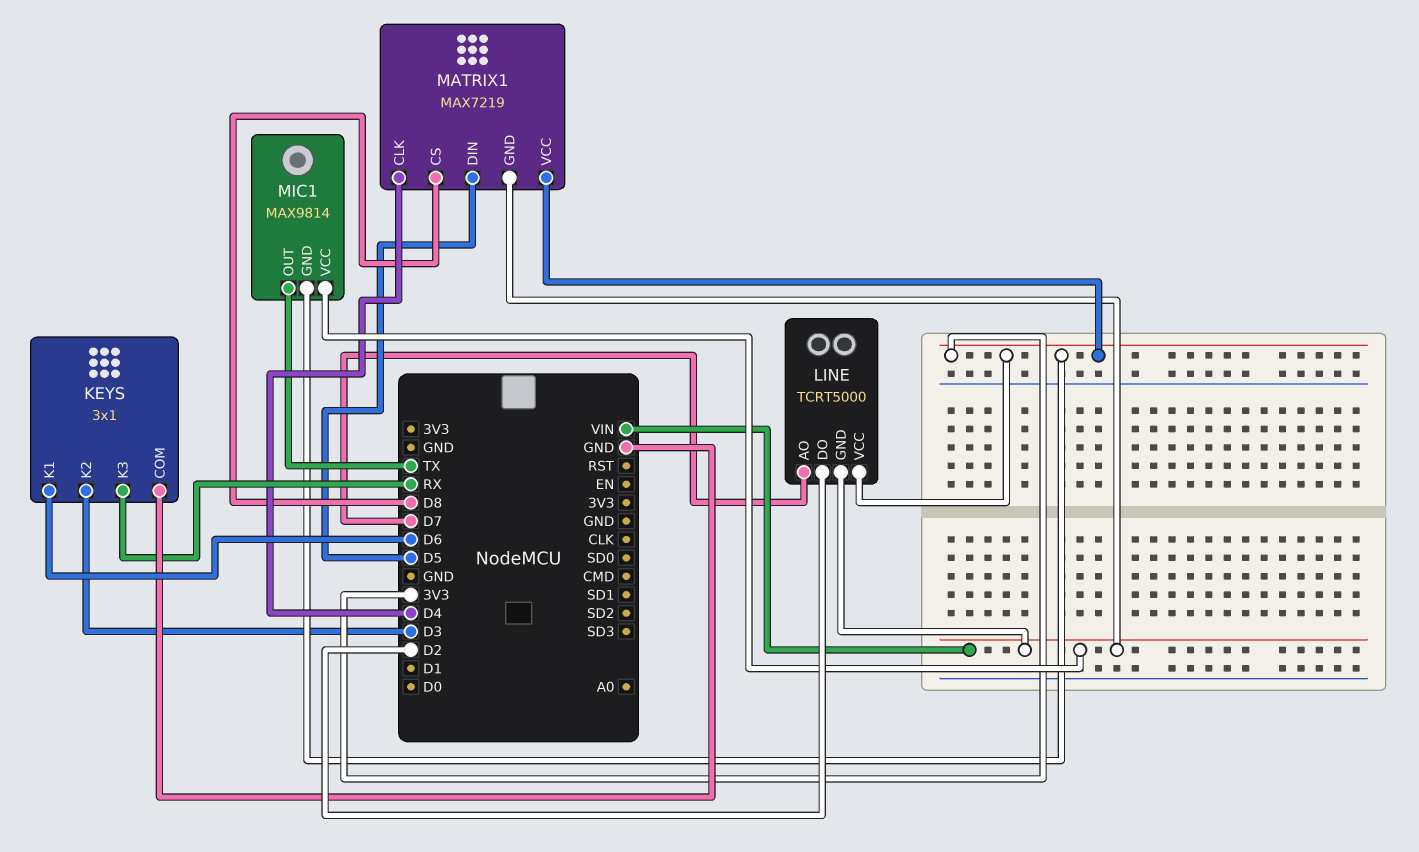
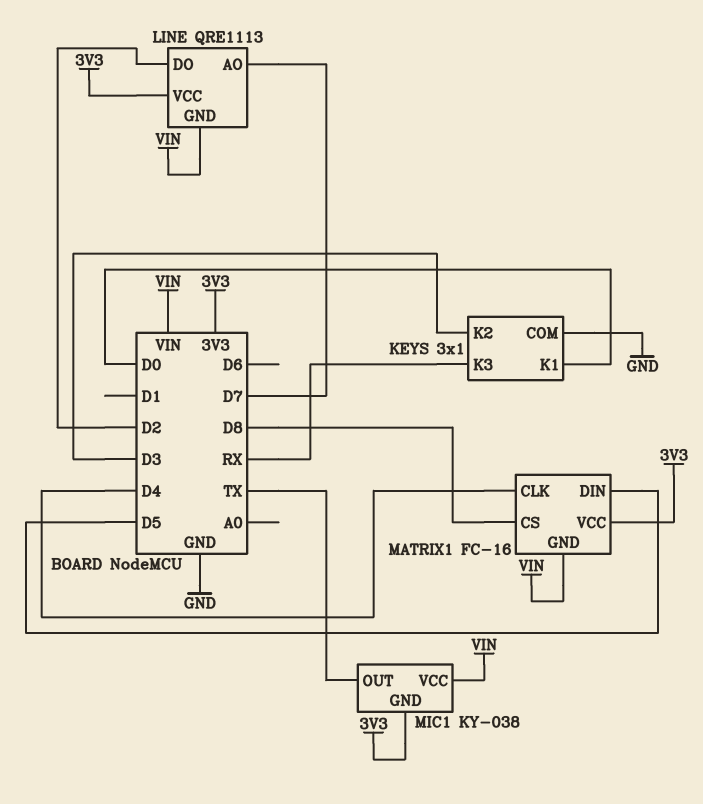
KEYS pin K1: D6 -> D0
LINE: TCRT5000 -> QRE1113
MATRIX1: MAX7219 -> FC-16
MIC1: MAX9814 -> KY-038

